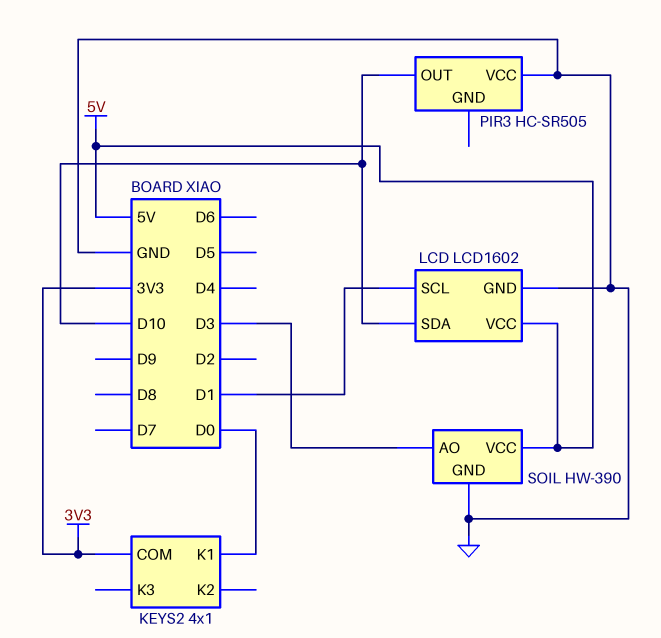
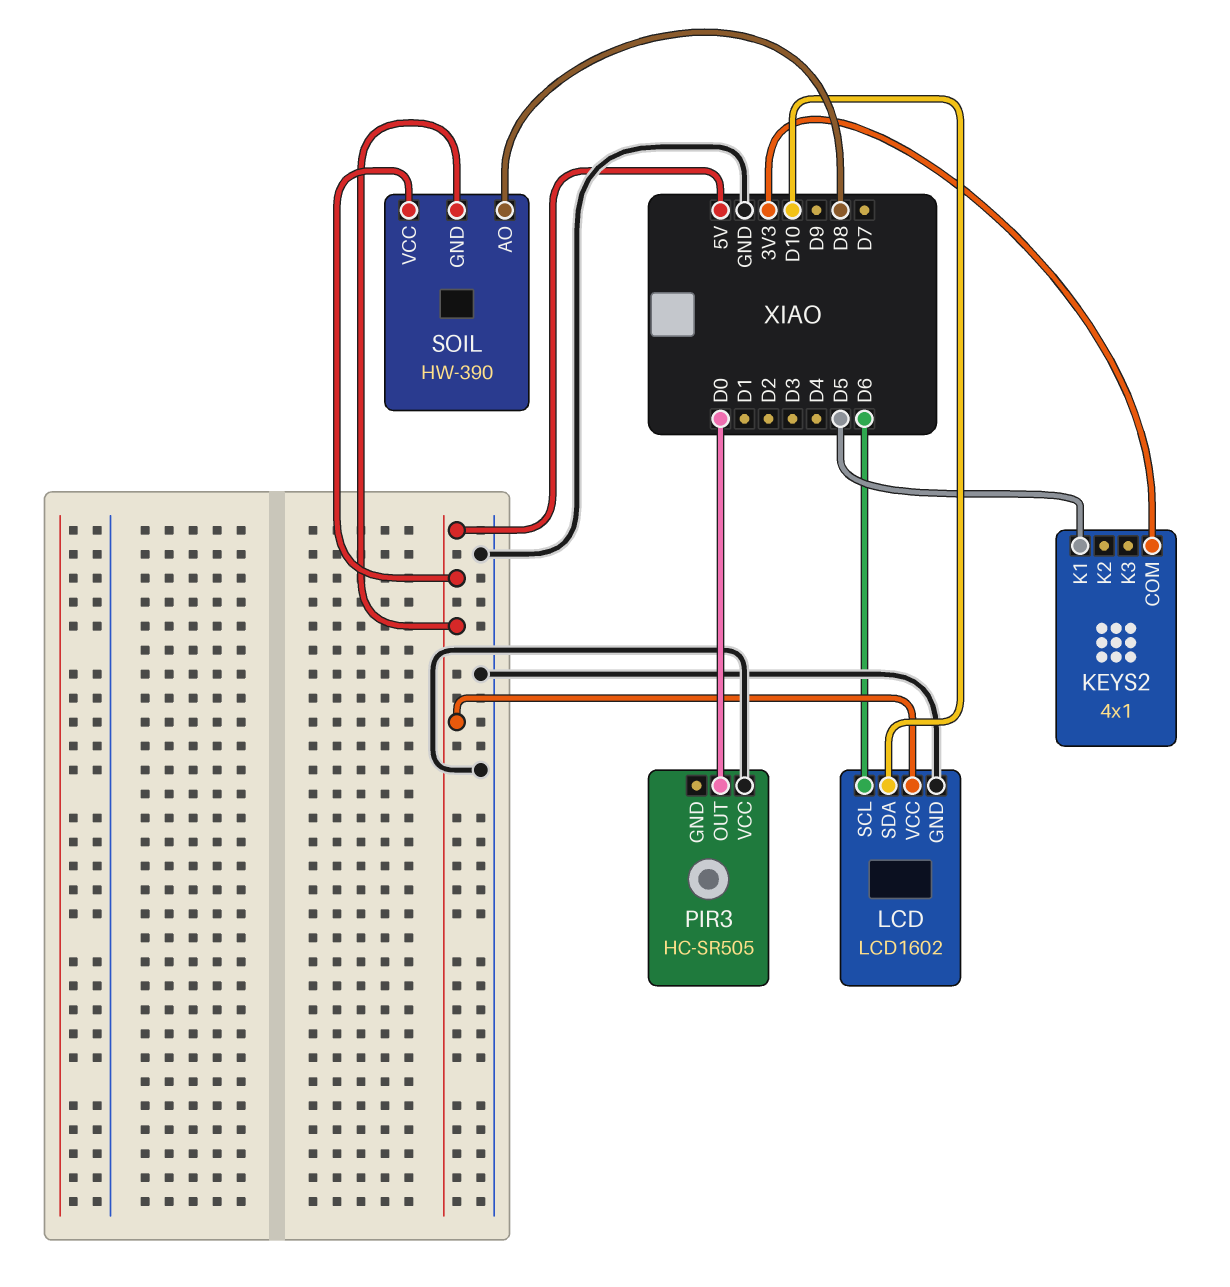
KEYS2 pin K1: D0 -> D5
LCD pin SCL: D1 -> D6
PIR3 pin OUT: D10 -> D0
SOIL pin AO: D3 -> D8
SOIL pin GND: GND -> 5V

